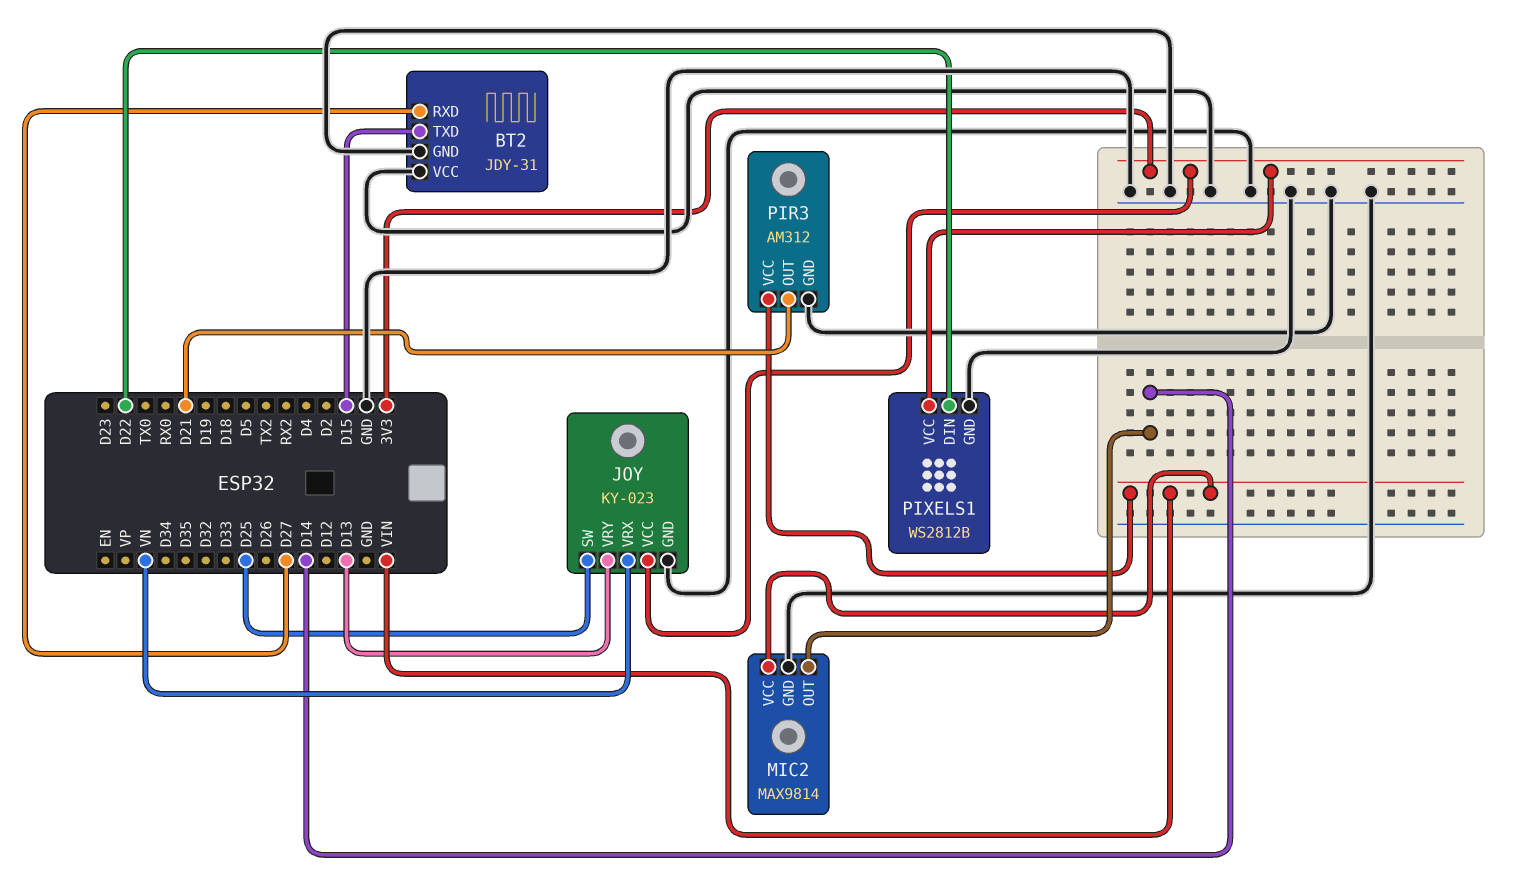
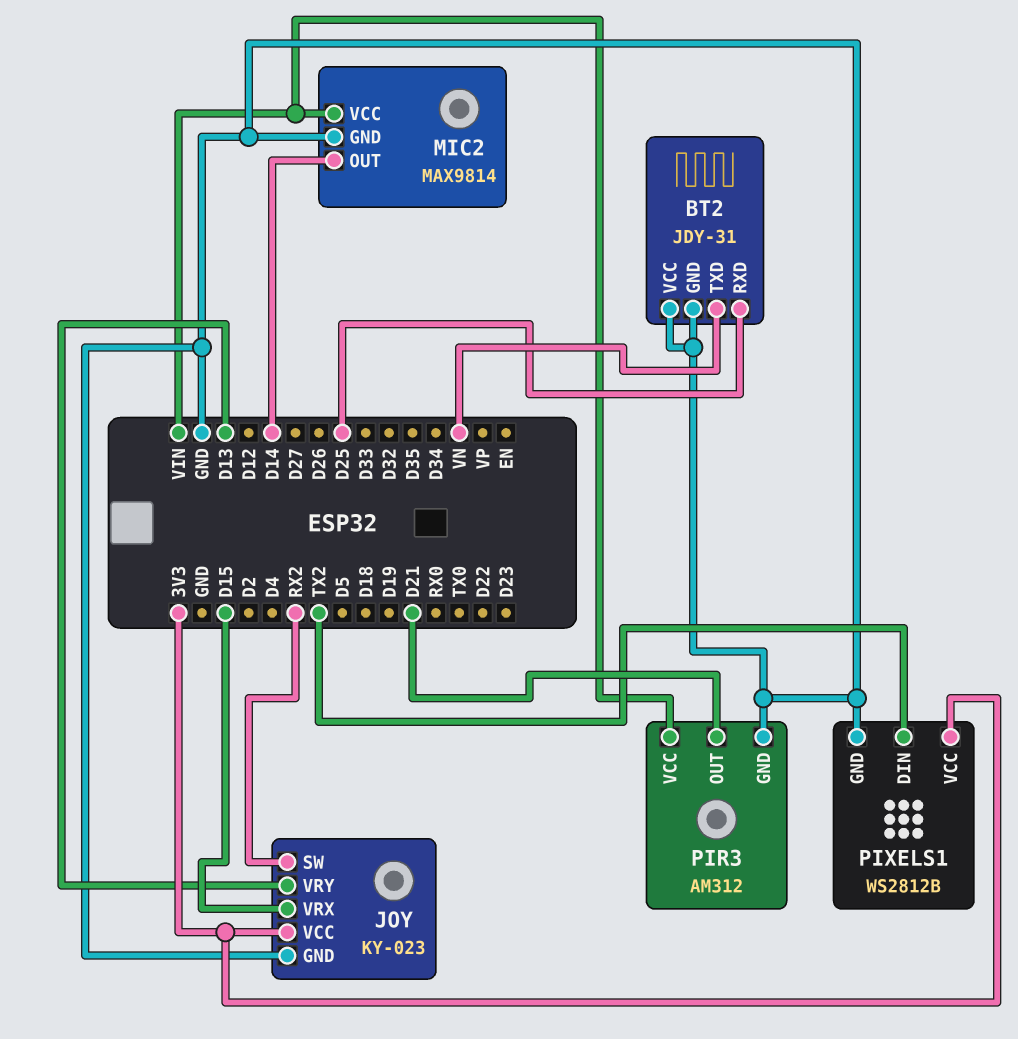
BT2 pin RXD: D27 -> D25
BT2 pin TXD: D15 -> VN
JOY pin SW: D25 -> RX2
JOY pin VRX: VN -> D15
PIXELS1 pin DIN: D22 -> TX2

